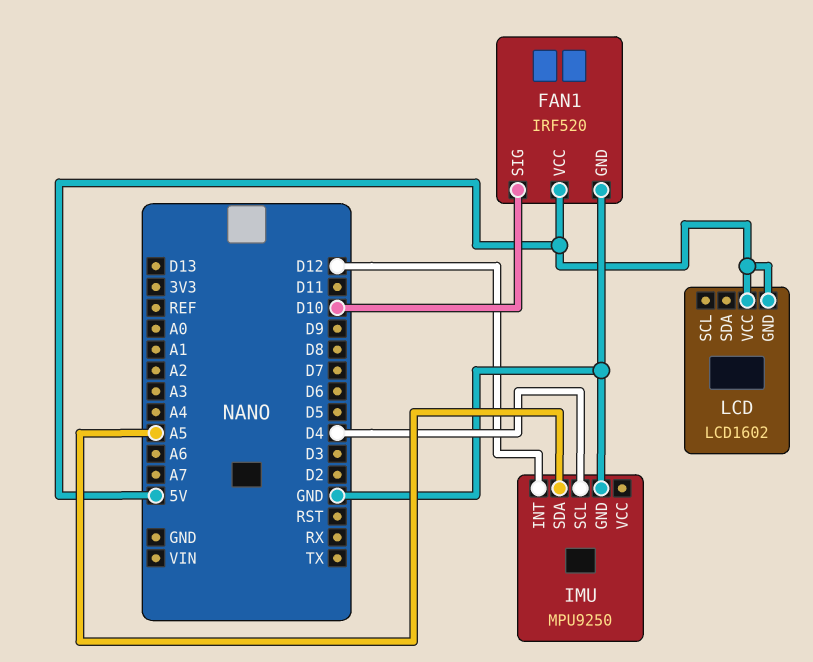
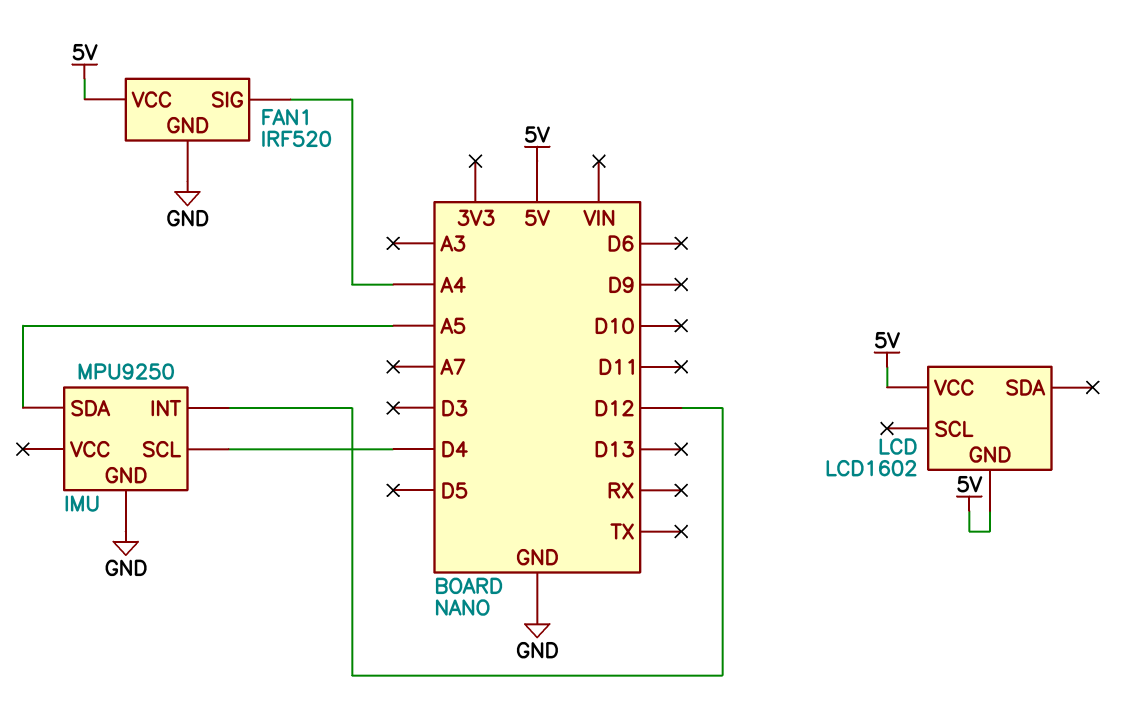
FAN1 pin SIG: D10 -> A4

